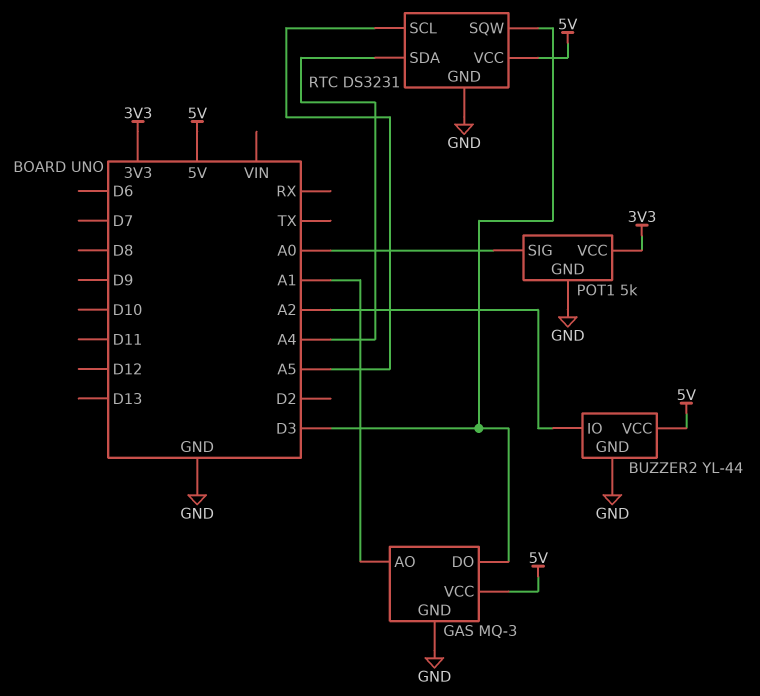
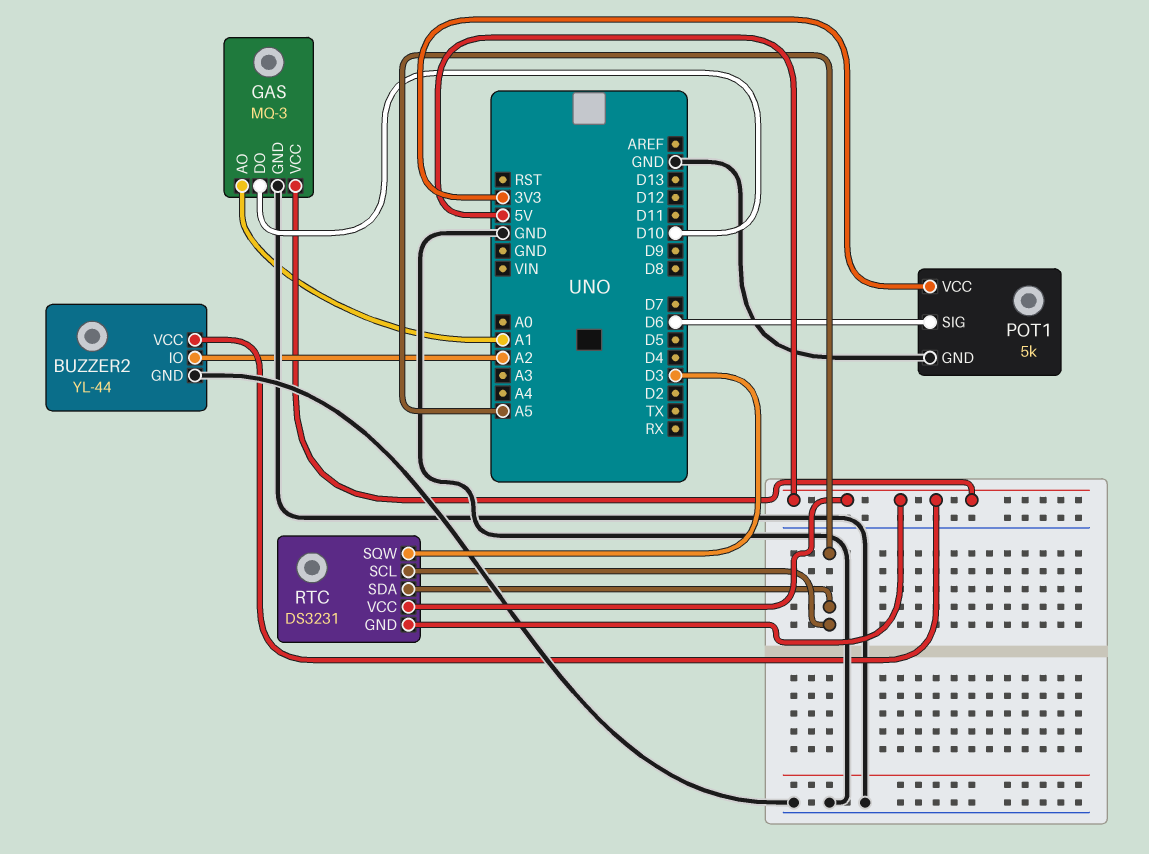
GAS pin DO: D3 -> D10
POT1 pin SIG: A0 -> D6
RTC pin GND: GND -> 5V
RTC pin SDA: A4 -> A5

